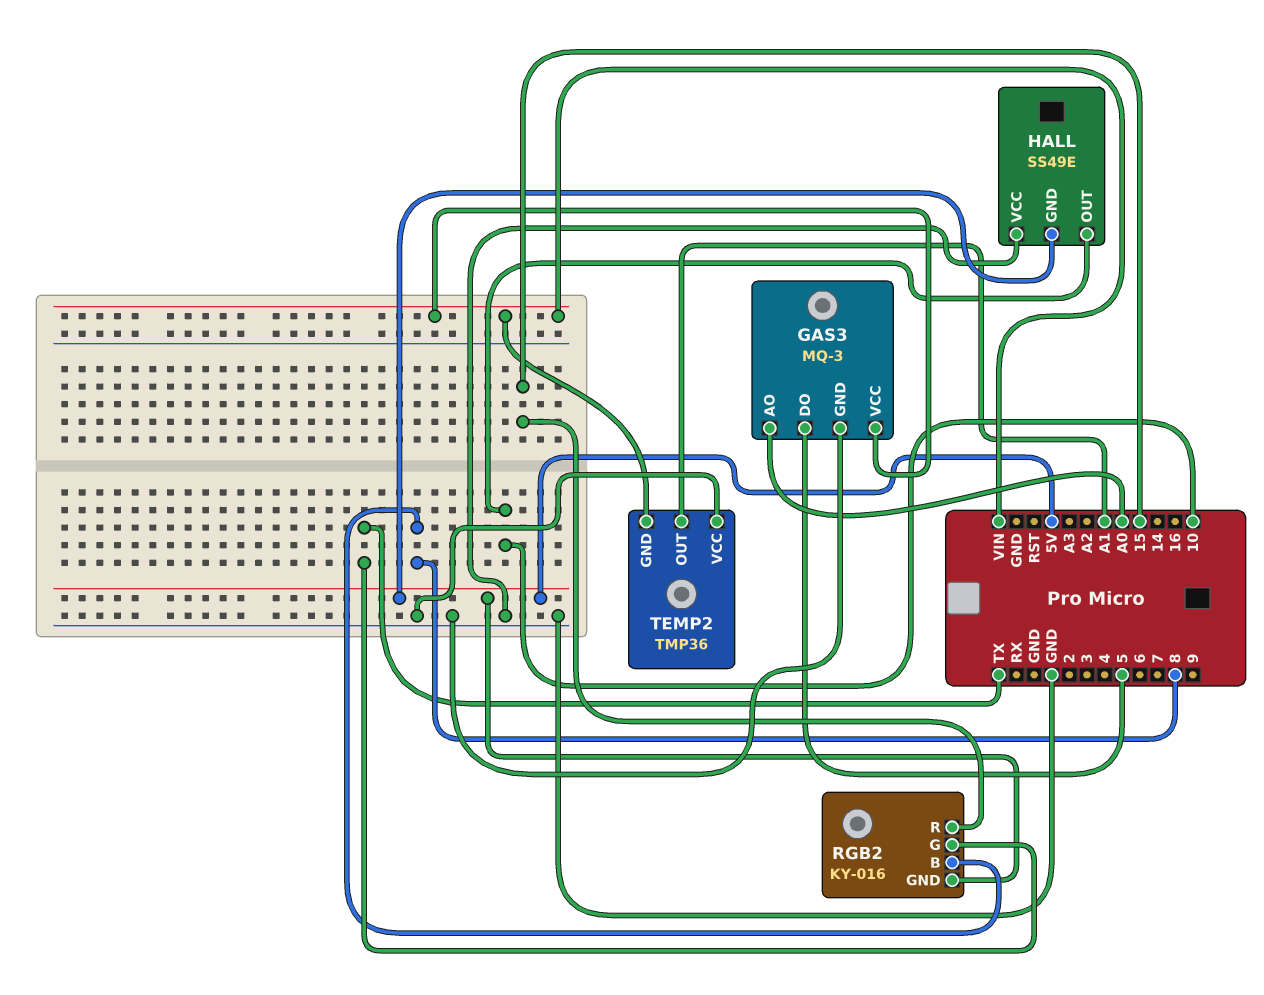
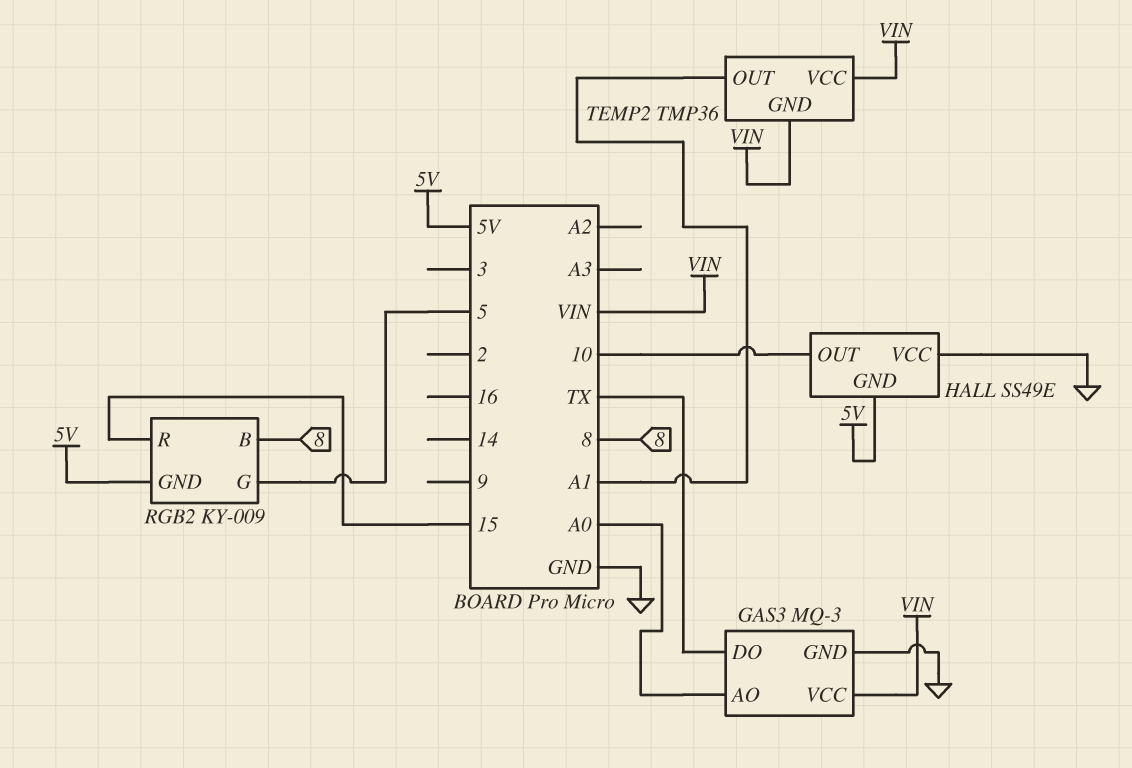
GAS3 pin DO: 5 -> TX
RGB2: KY-016 -> KY-009
RGB2 pin G: TX -> 5
TEMP2 pin VCC: GND -> VIN

